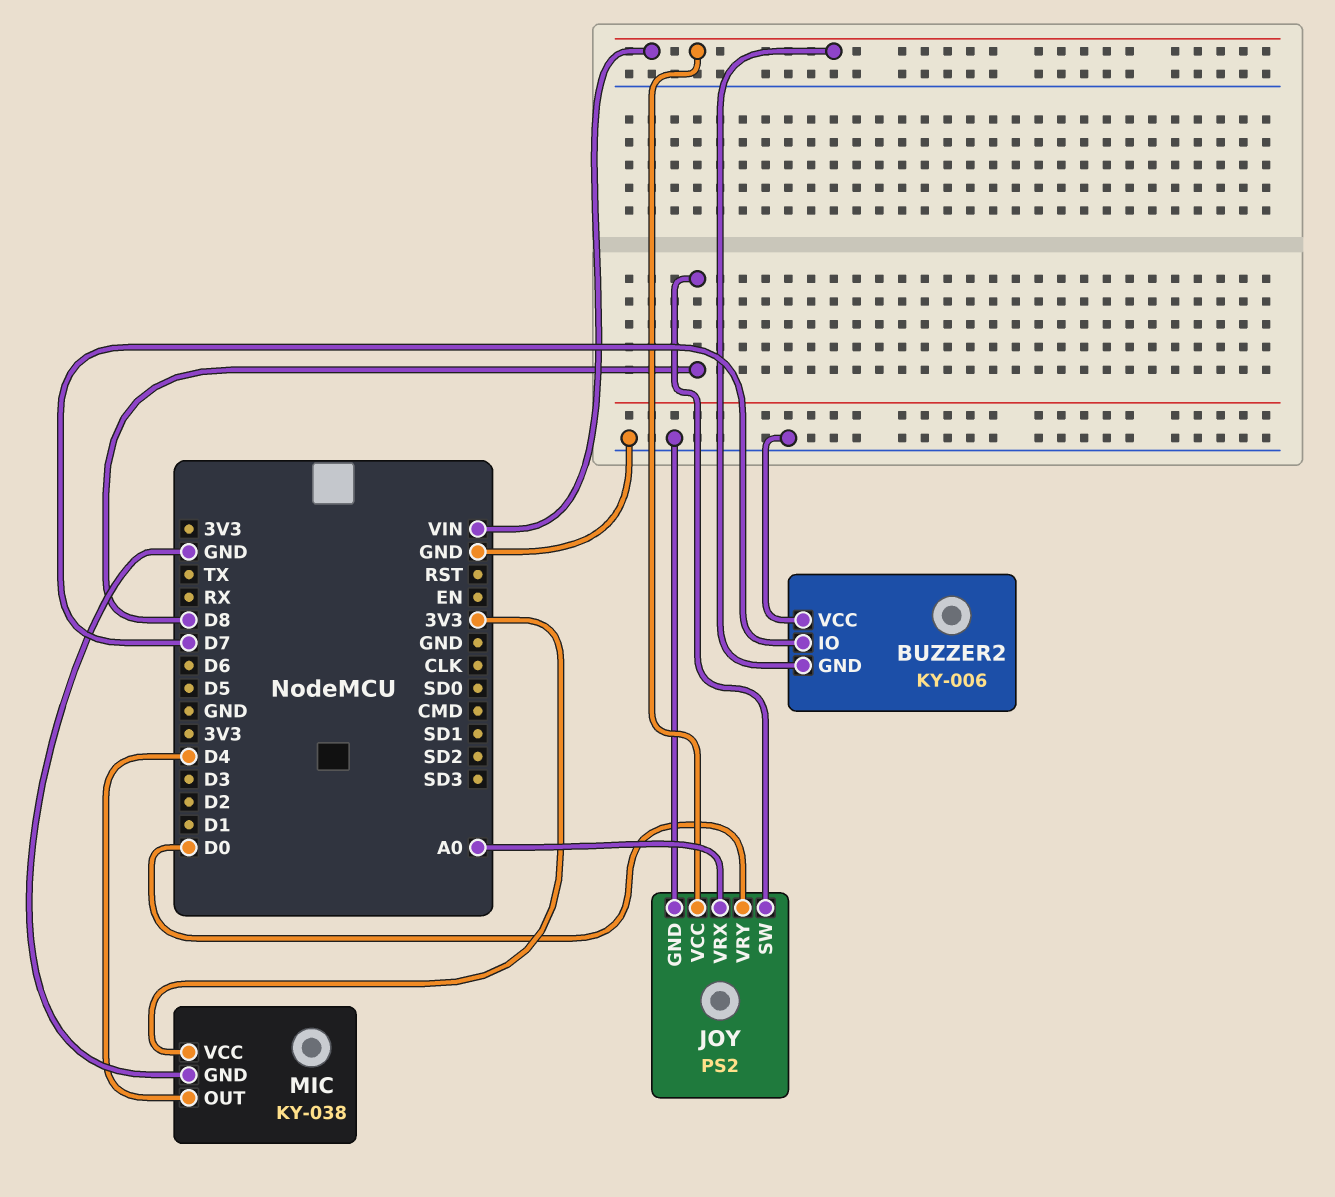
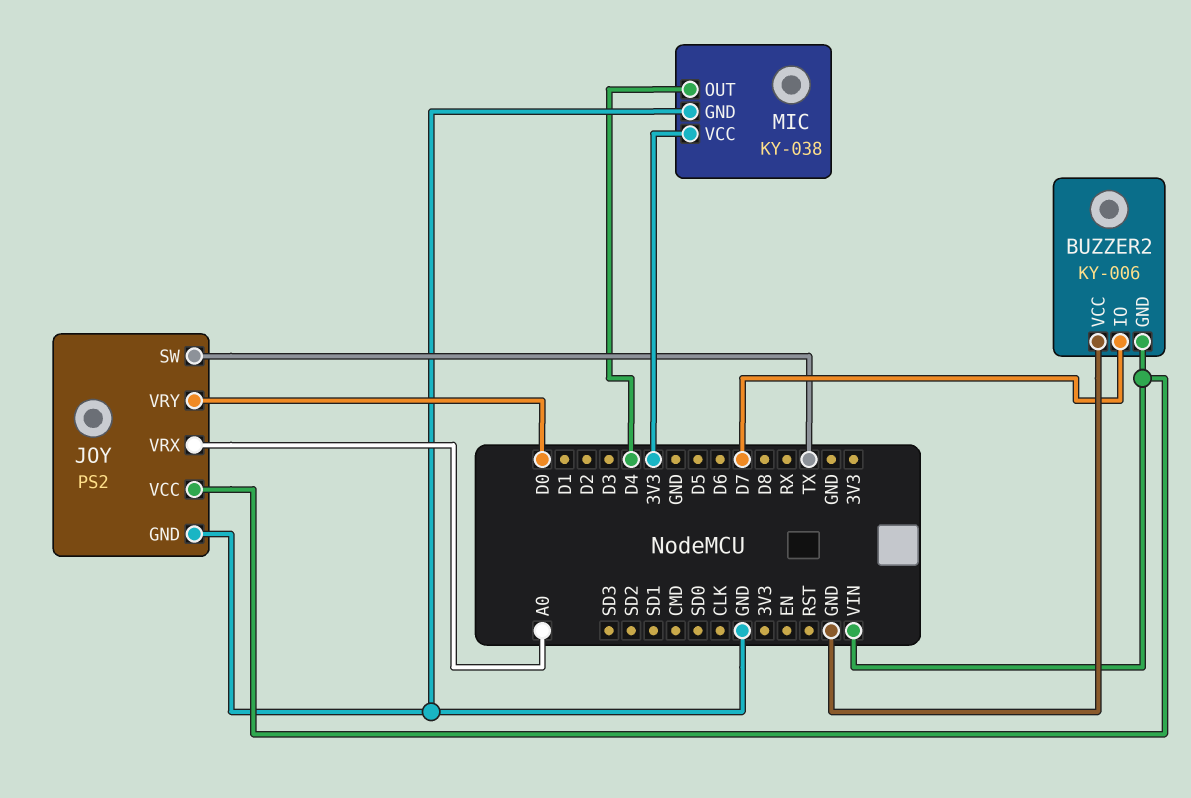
JOY pin SW: D8 -> TX

